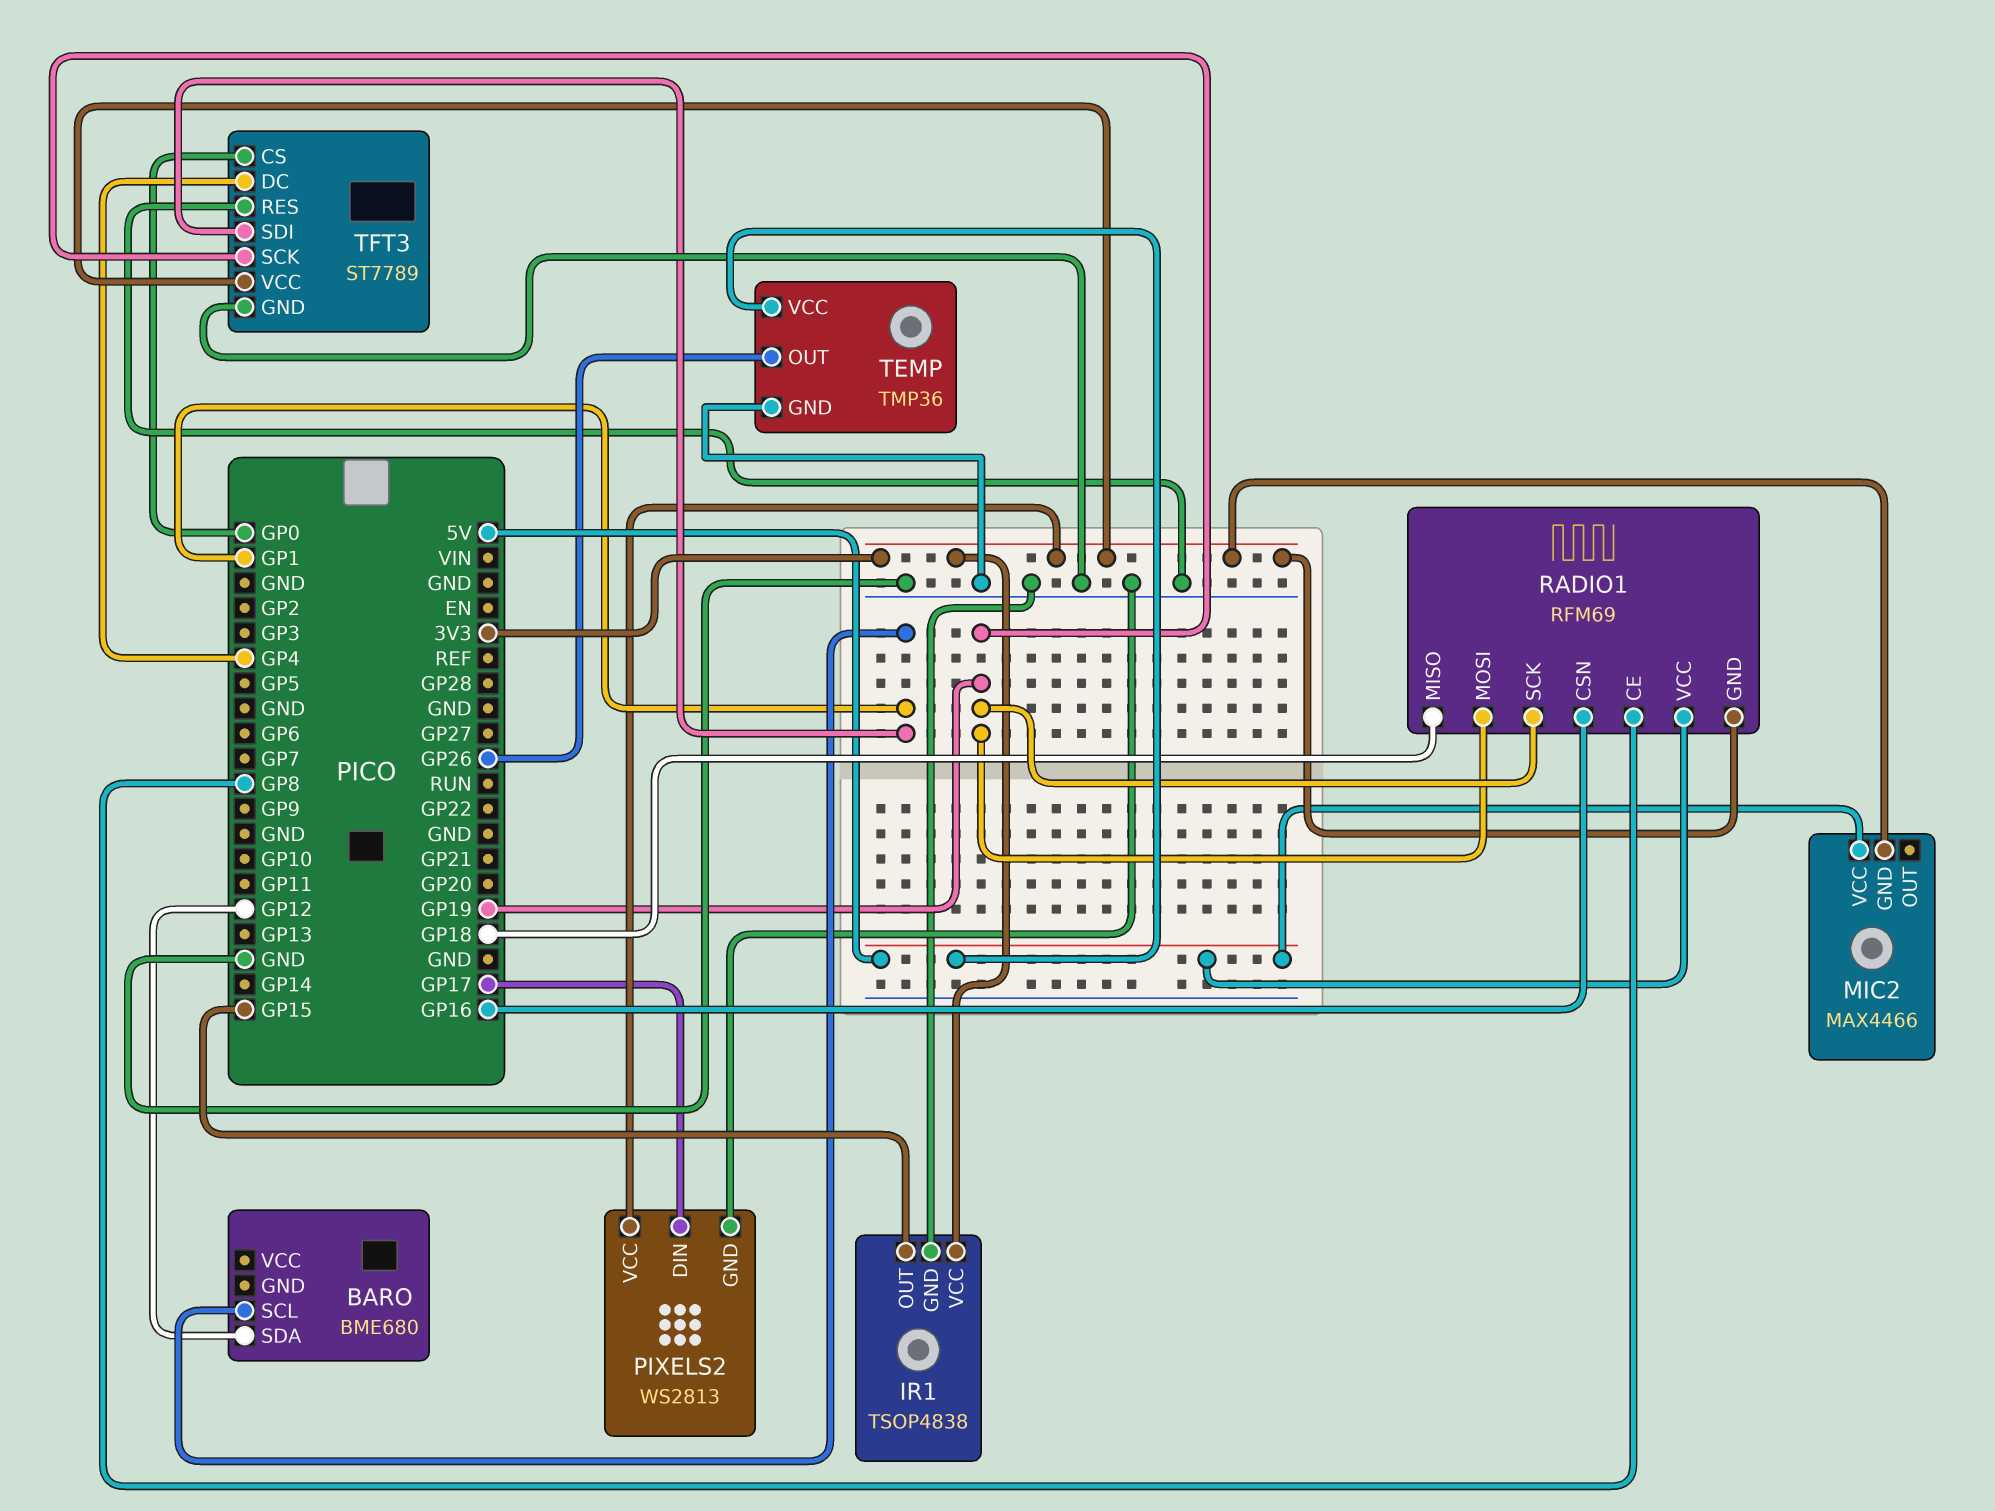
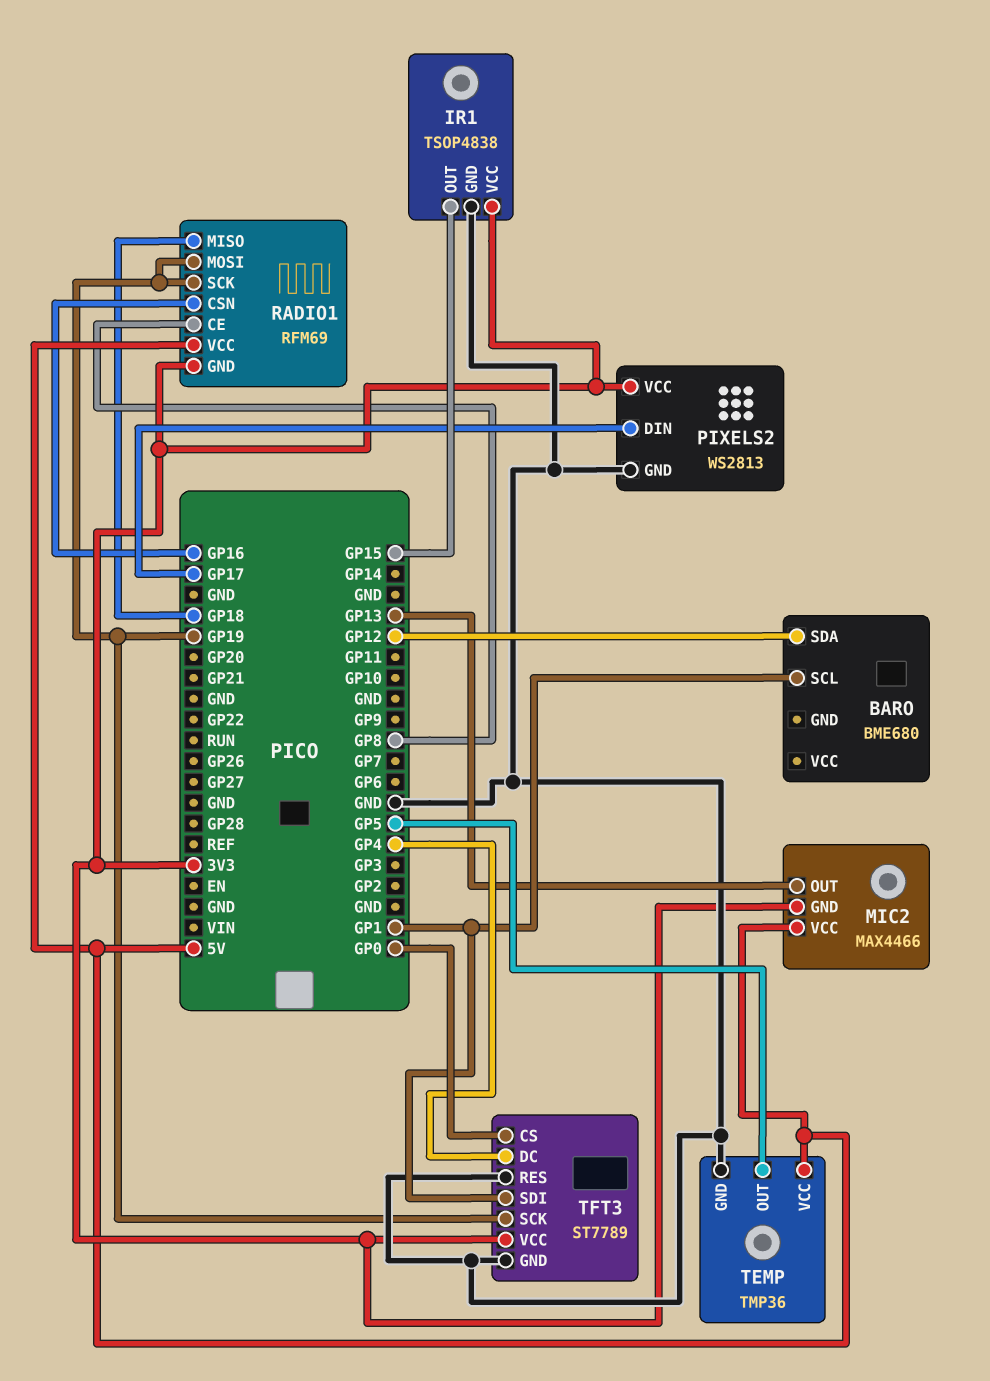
MIC2 pin OUT: none -> GP13
TEMP pin OUT: GP26 -> GP5

